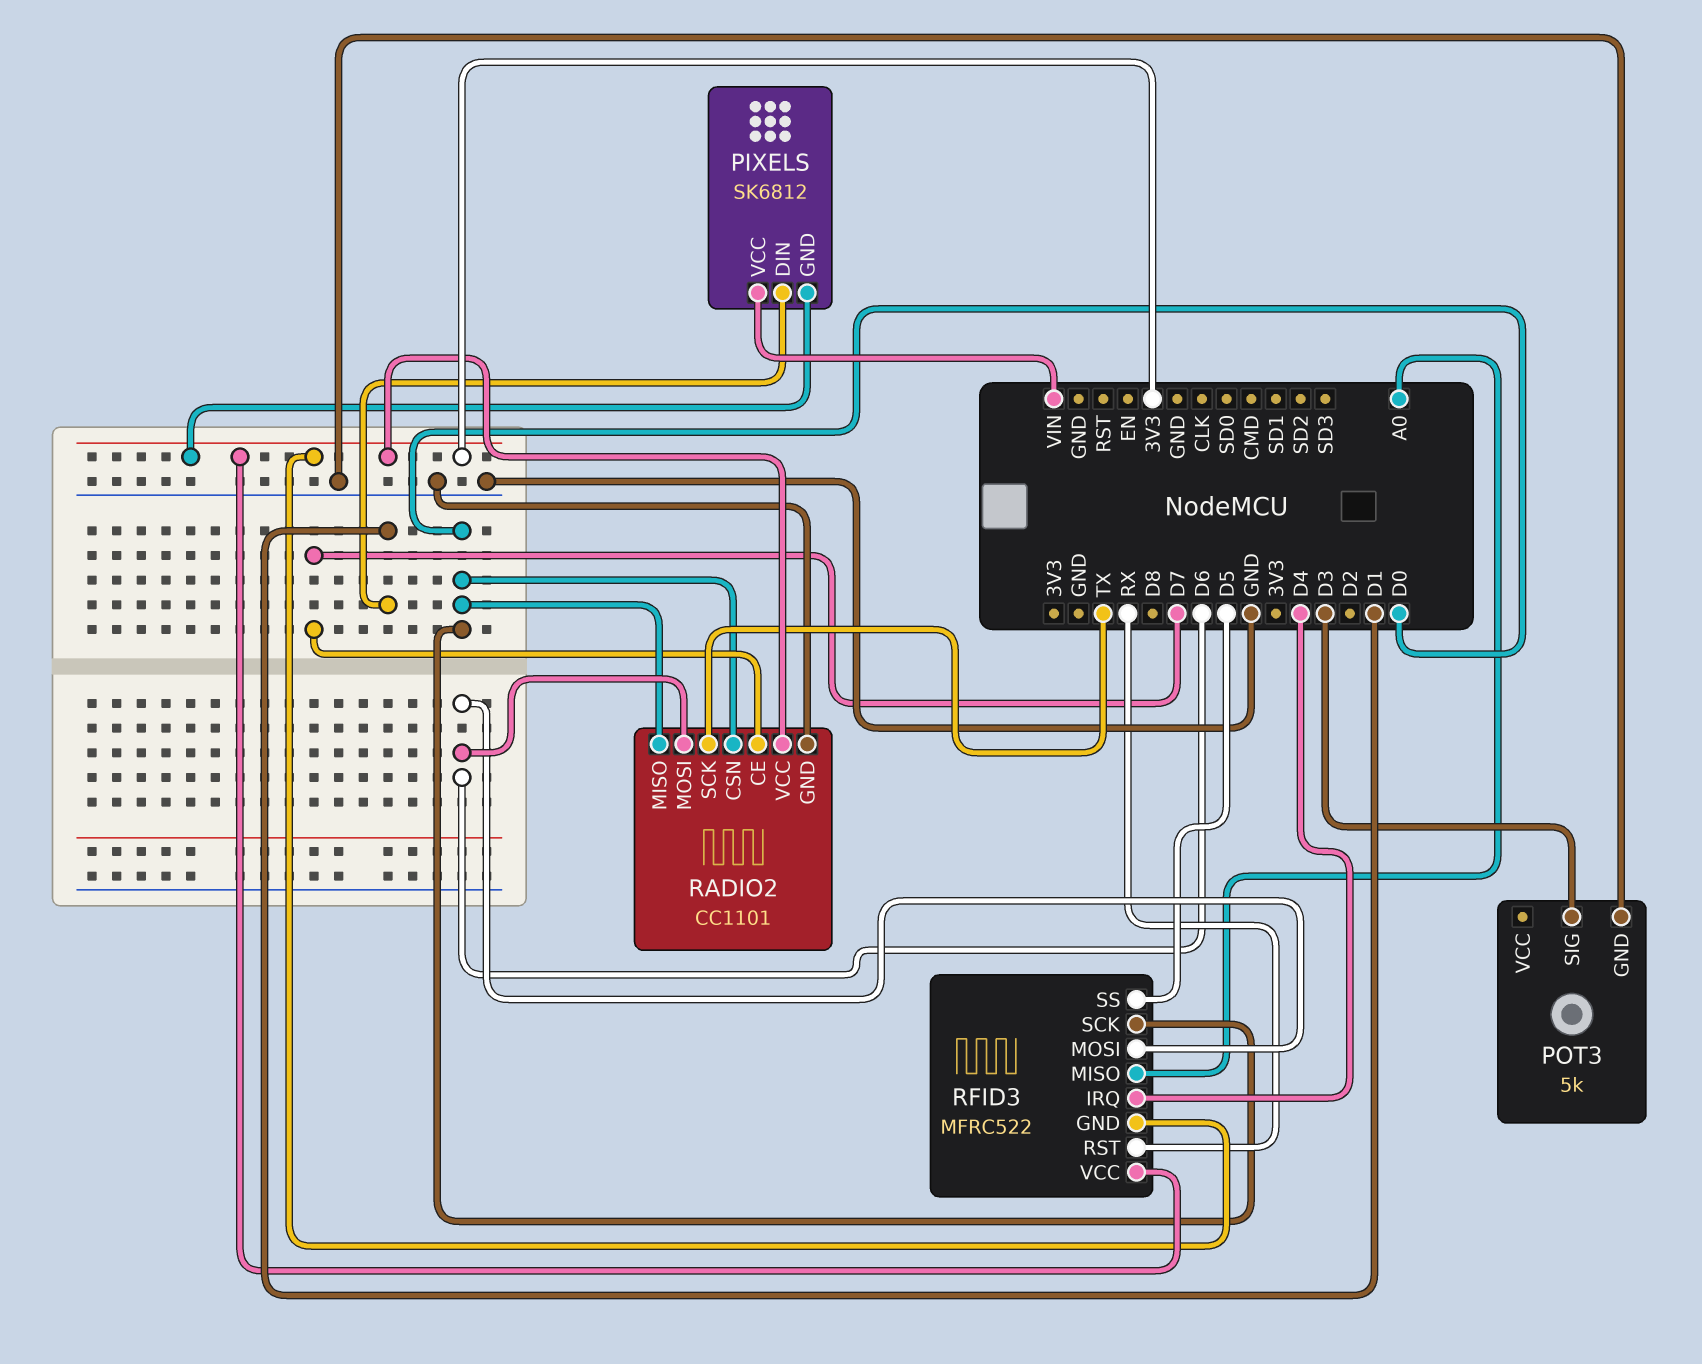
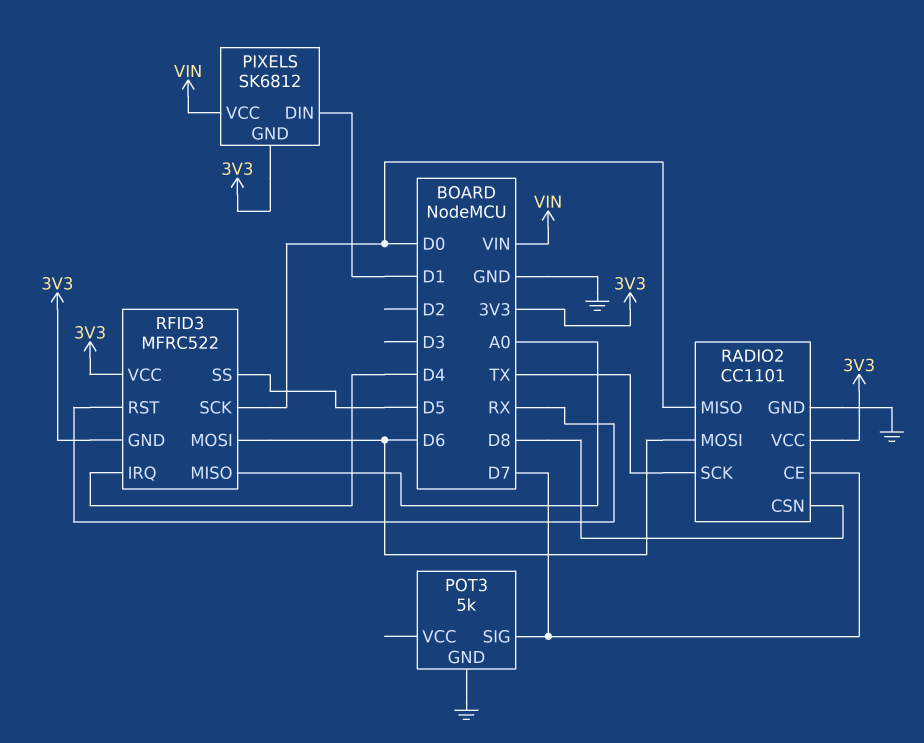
POT3 pin SIG: D3 -> D7
RADIO2 pin CSN: D0 -> D8

